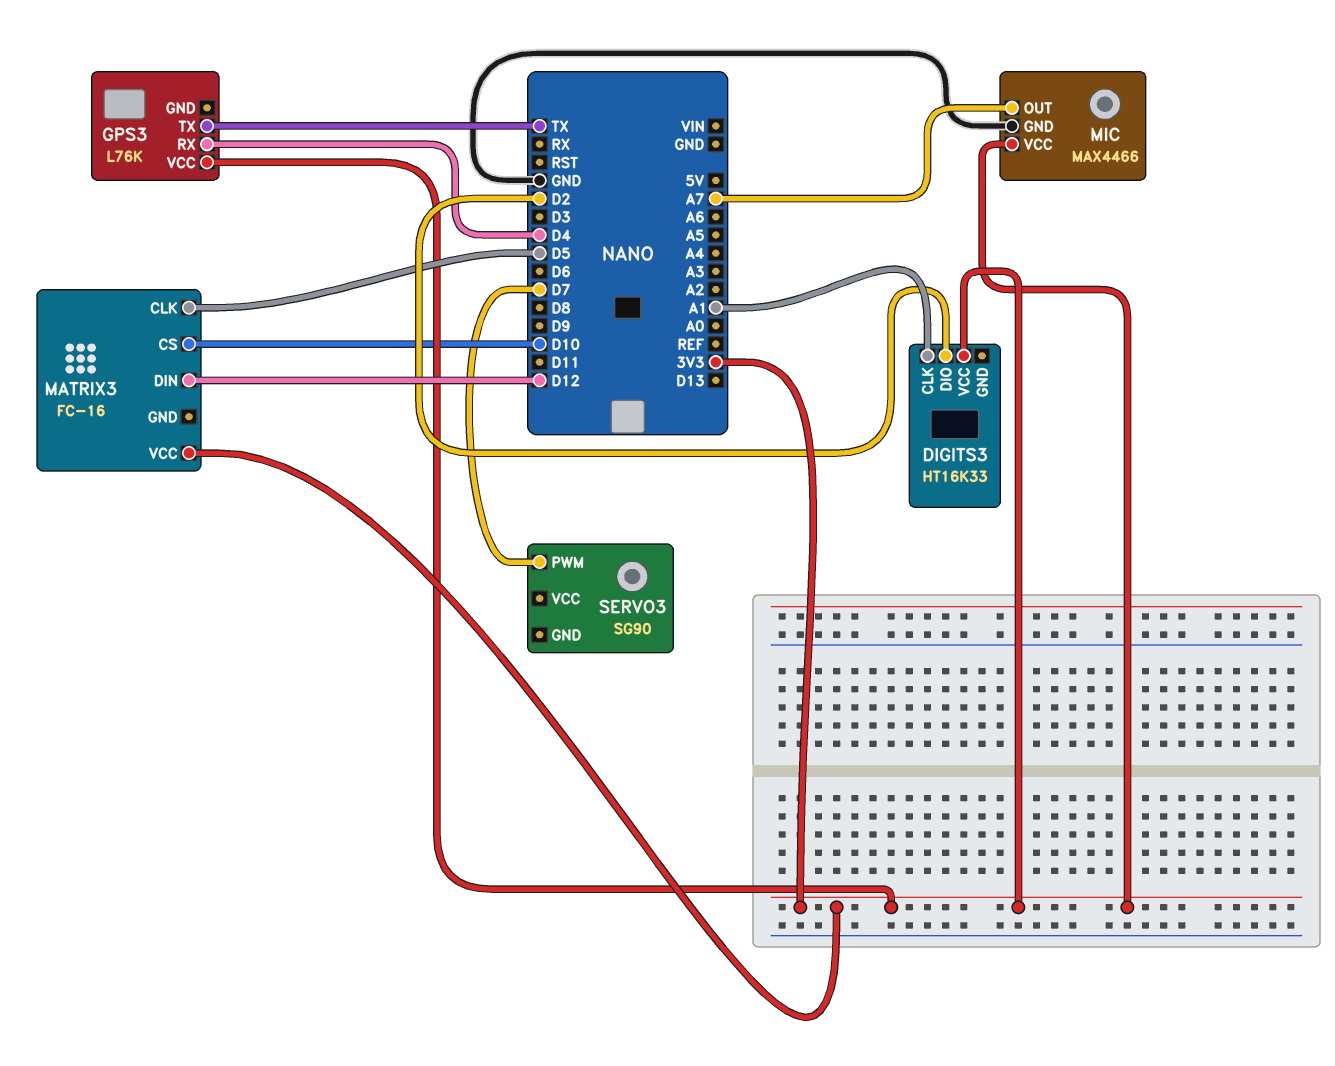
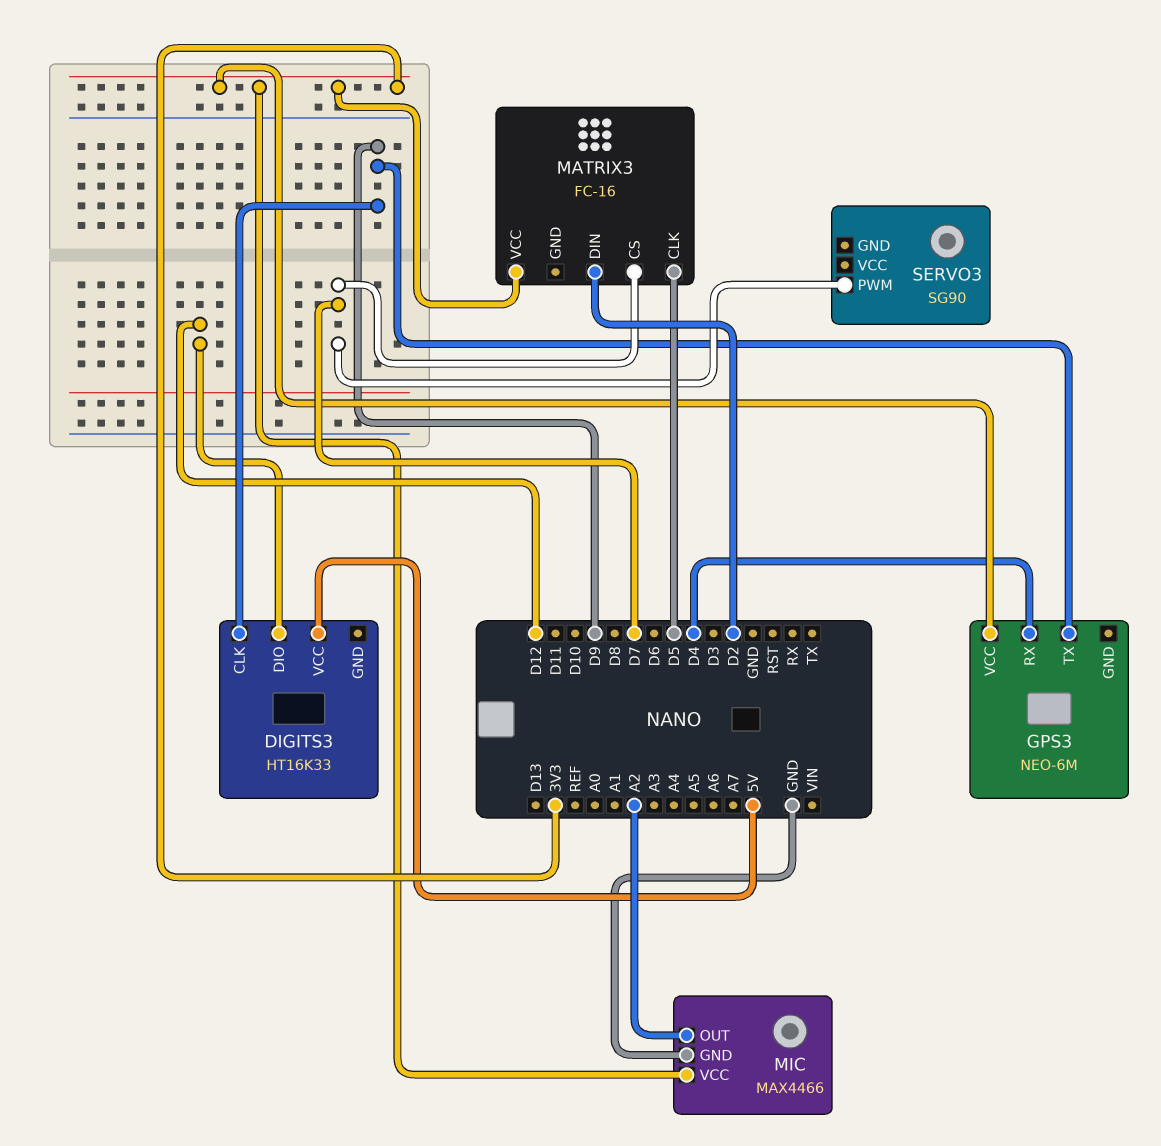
DIGITS3 pin CLK: A1 -> D9
DIGITS3 pin DIO: D2 -> D12
DIGITS3 pin VCC: 3V3 -> 5V
GPS3: L76K -> NEO-6M
GPS3 pin TX: TX -> D9
MATRIX3 pin CS: D10 -> D7
MATRIX3 pin DIN: D12 -> D2
MIC pin OUT: A7 -> A2

